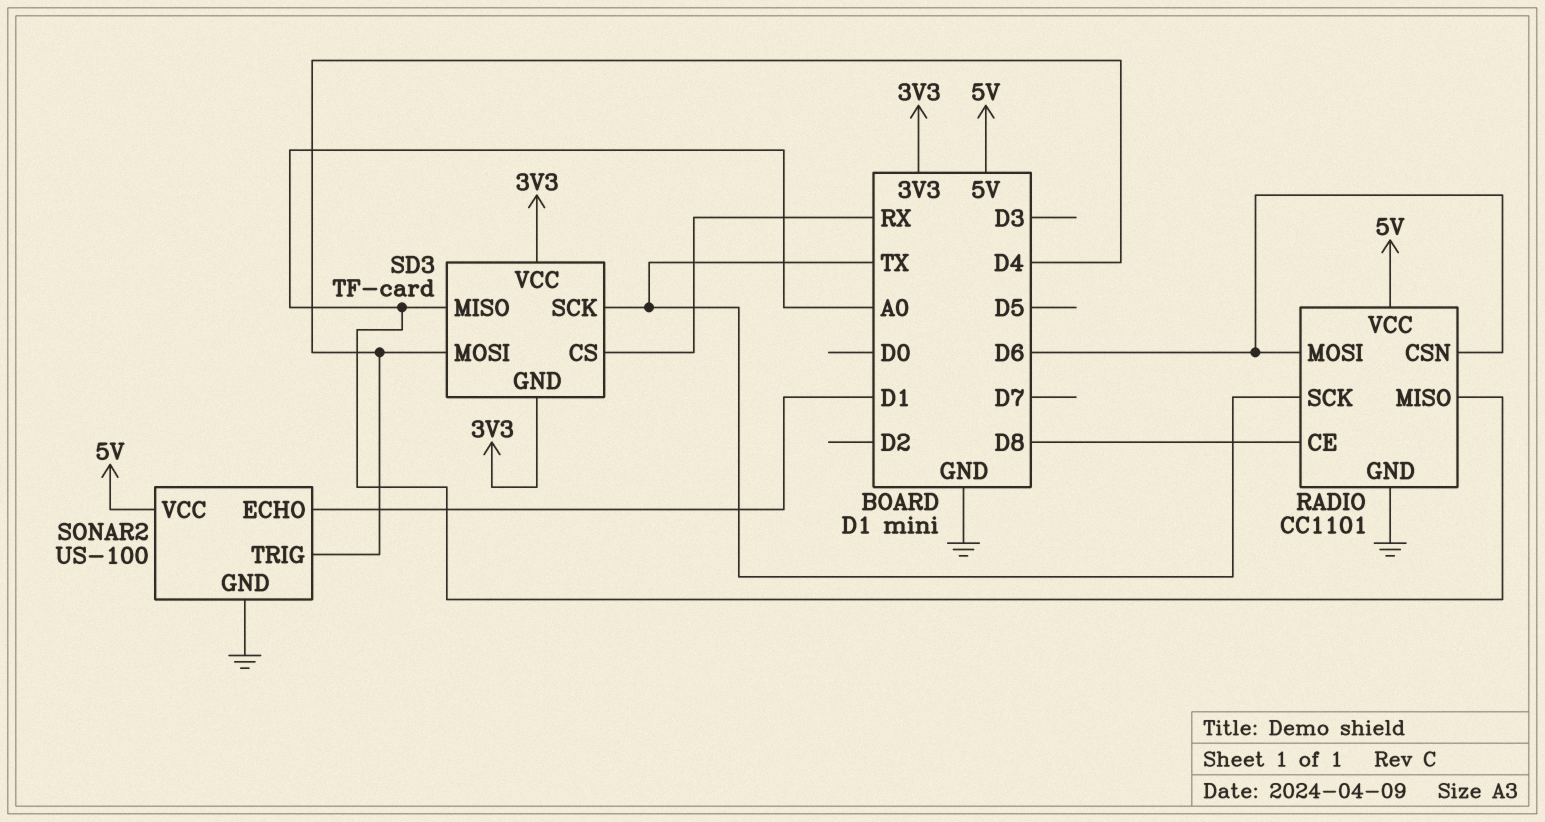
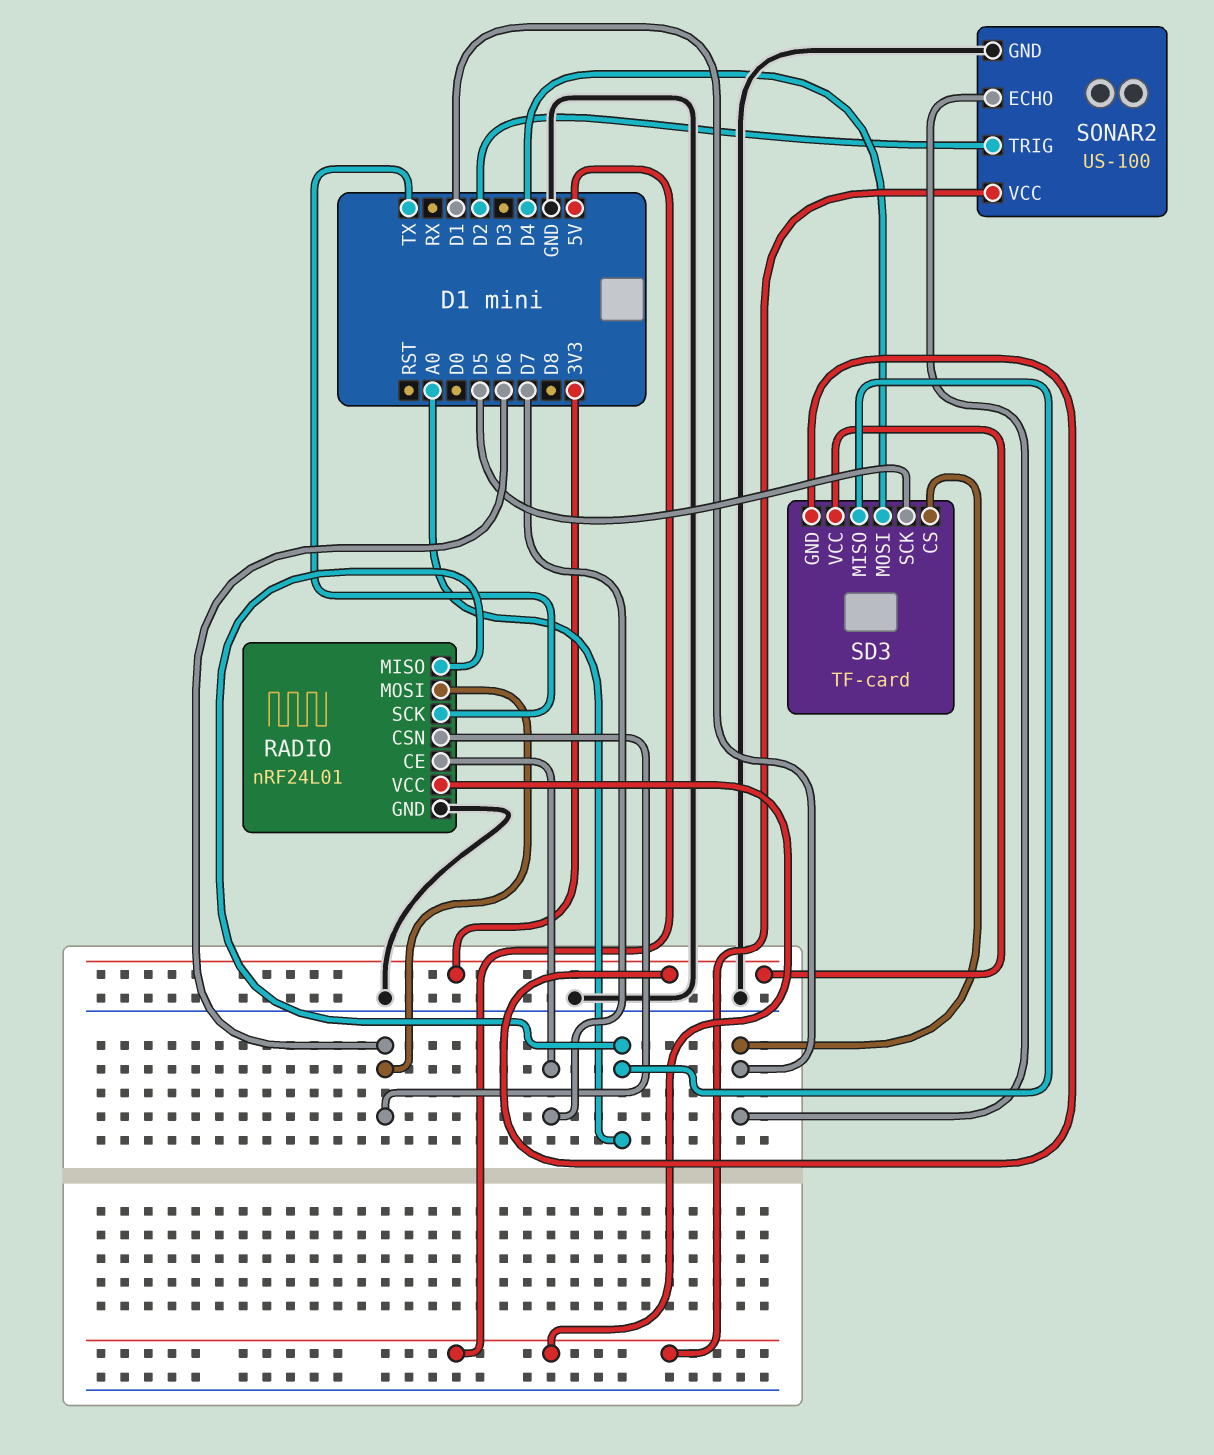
RADIO: CC1101 -> nRF24L01
RADIO pin CE: D8 -> D7
SD3 pin CS: RX -> D1
SD3 pin SCK: TX -> D5
SONAR2 pin TRIG: D4 -> D2

